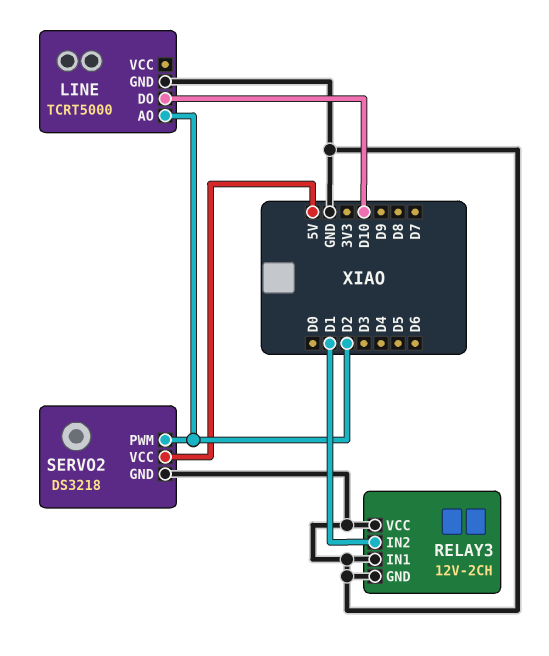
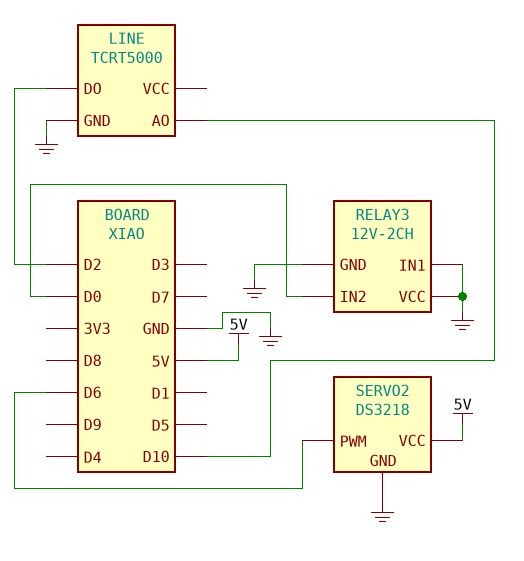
LINE pin AO: D2 -> D10
LINE pin DO: D10 -> D2
RELAY3 pin IN2: D1 -> D0
SERVO2 pin PWM: D2 -> D6

